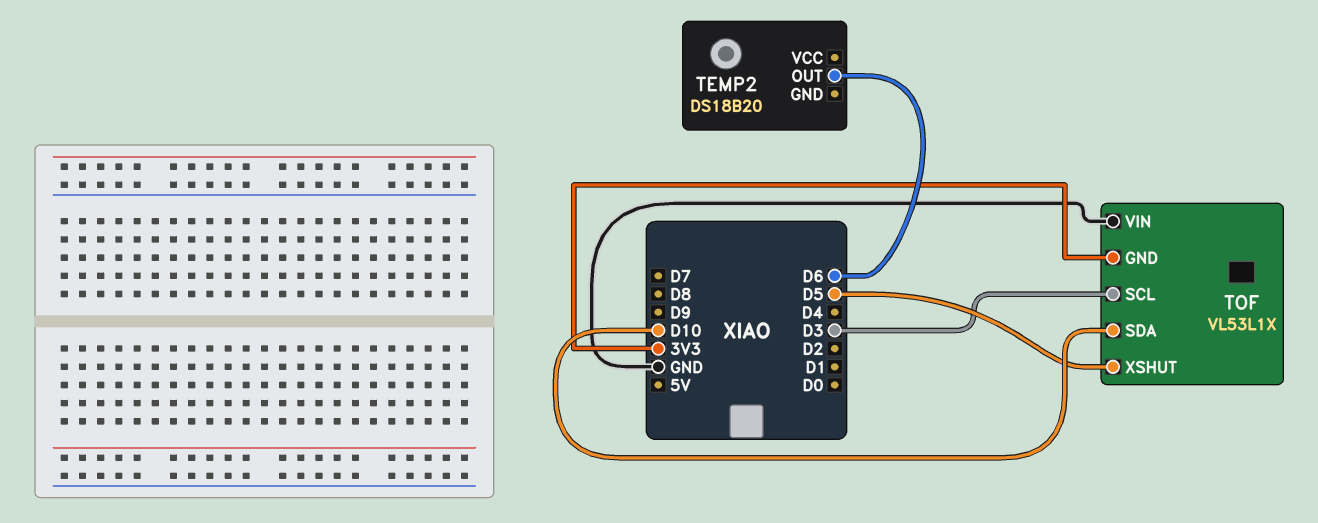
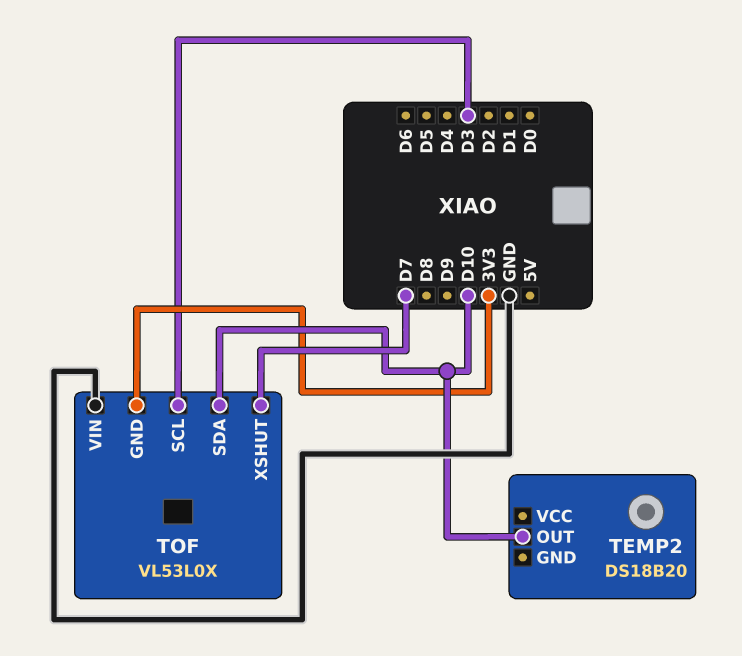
TEMP2 pin OUT: D6 -> D10
TOF: VL53L1X -> VL53L0X
TOF pin XSHUT: D5 -> D7

